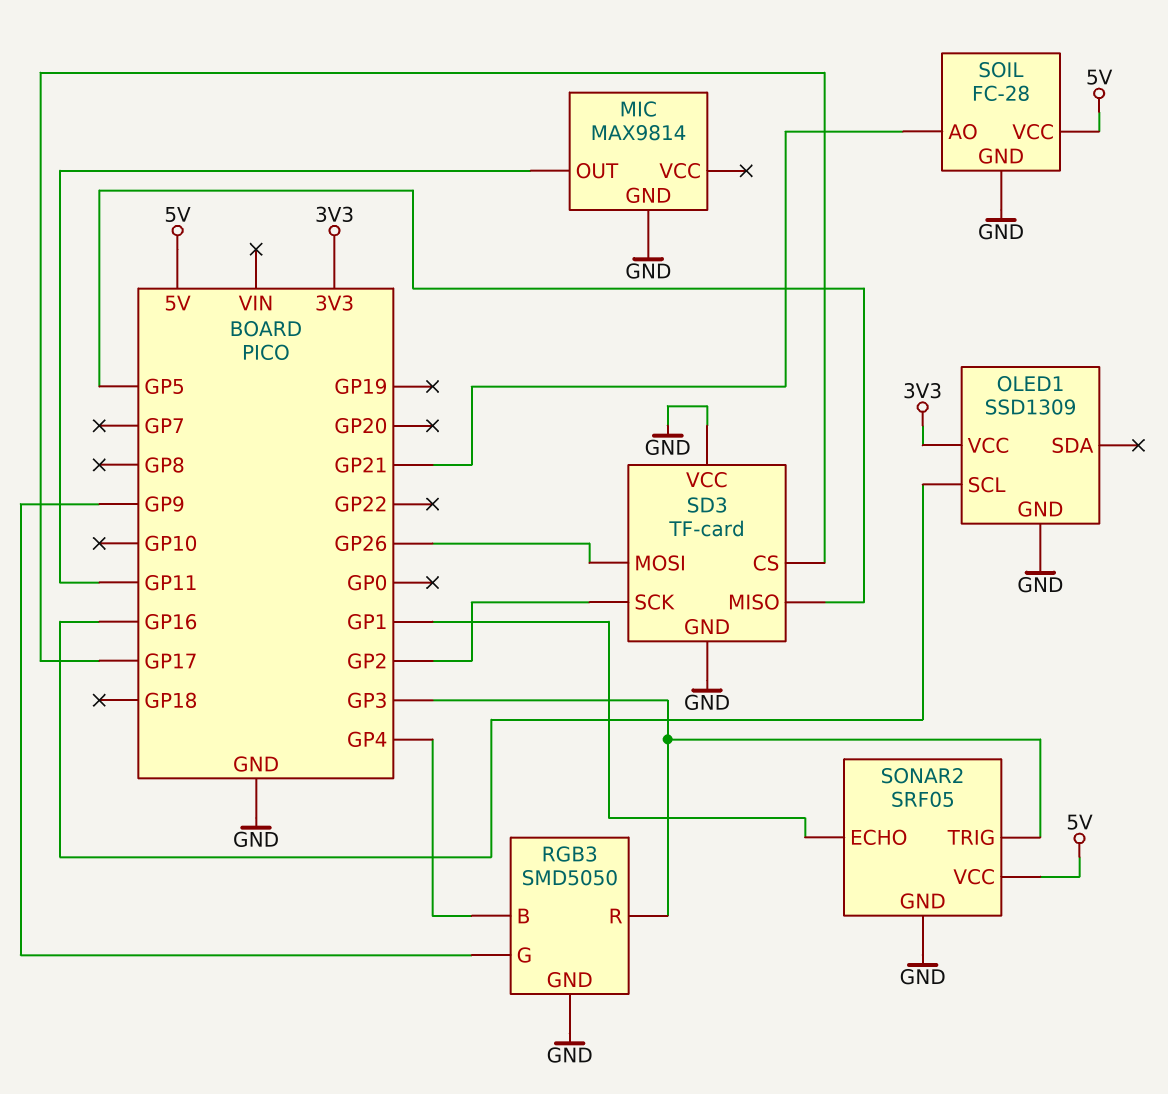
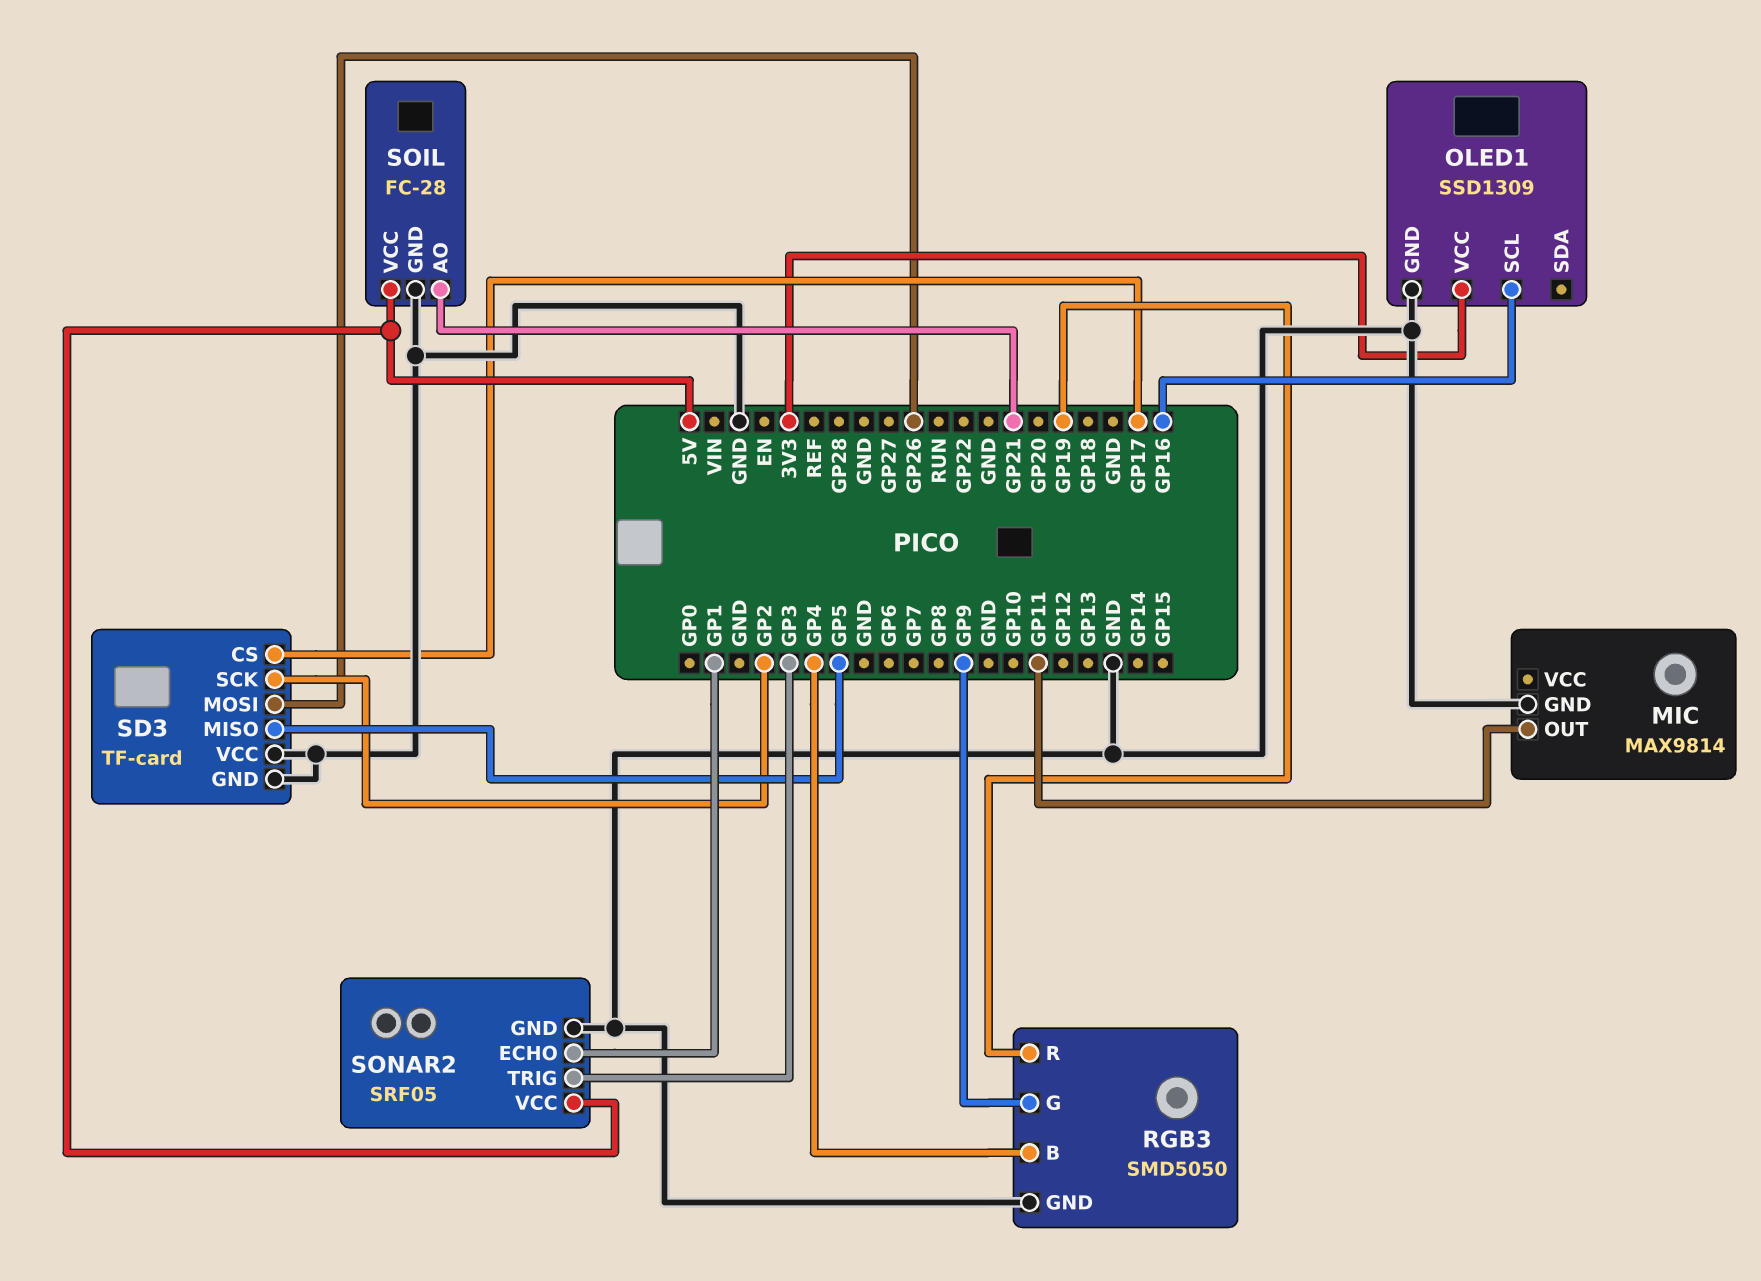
RGB3 pin R: GP3 -> GP19

